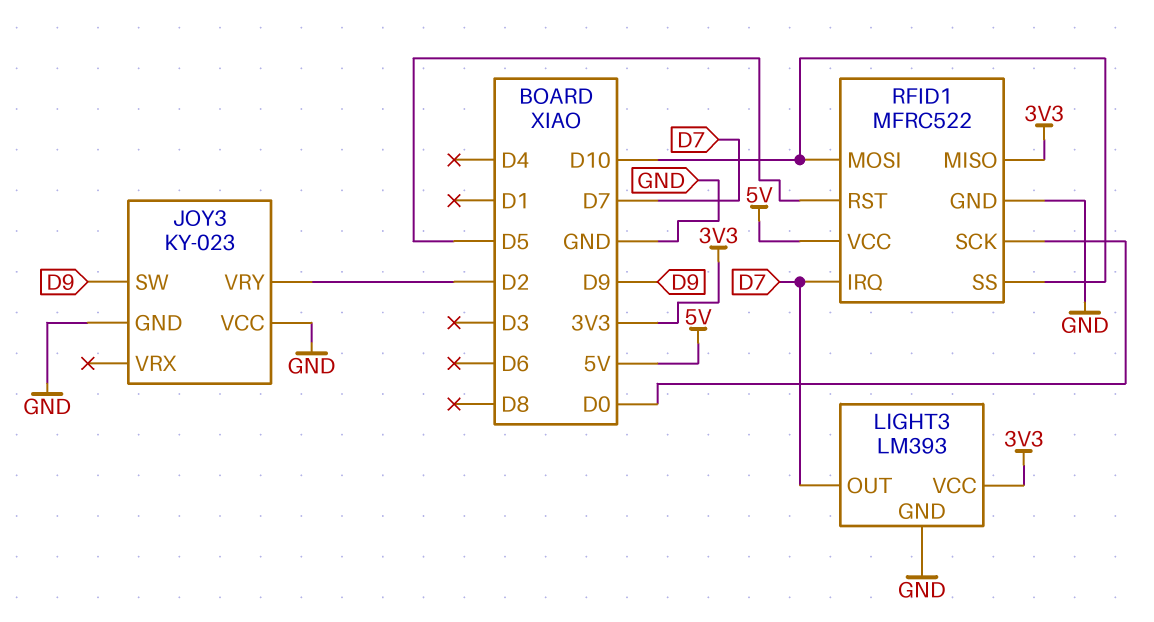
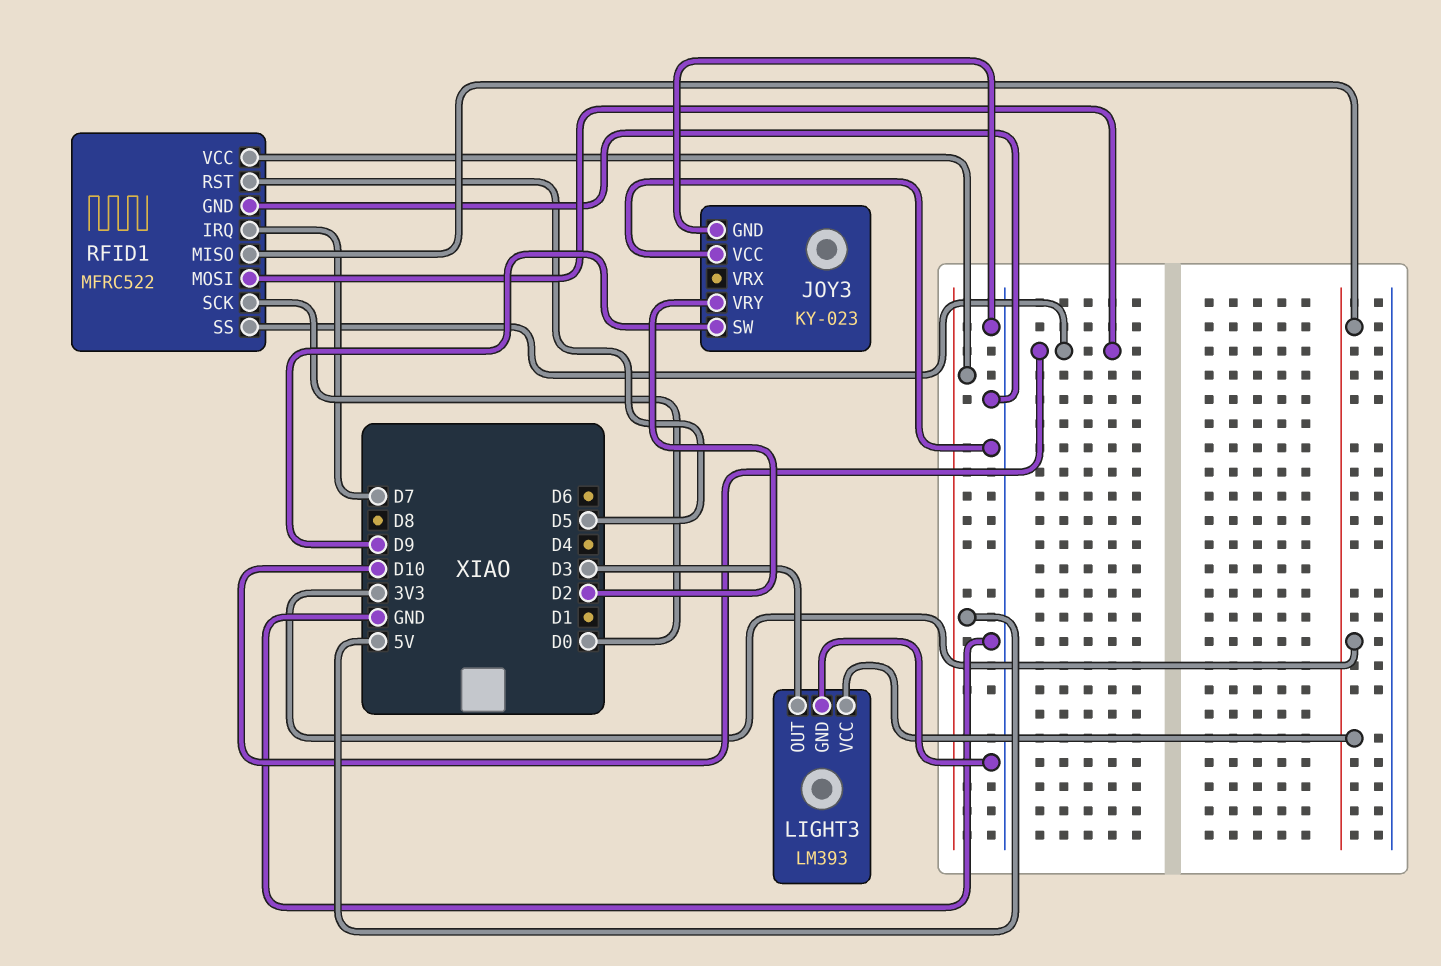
LIGHT3 pin OUT: D7 -> D3

